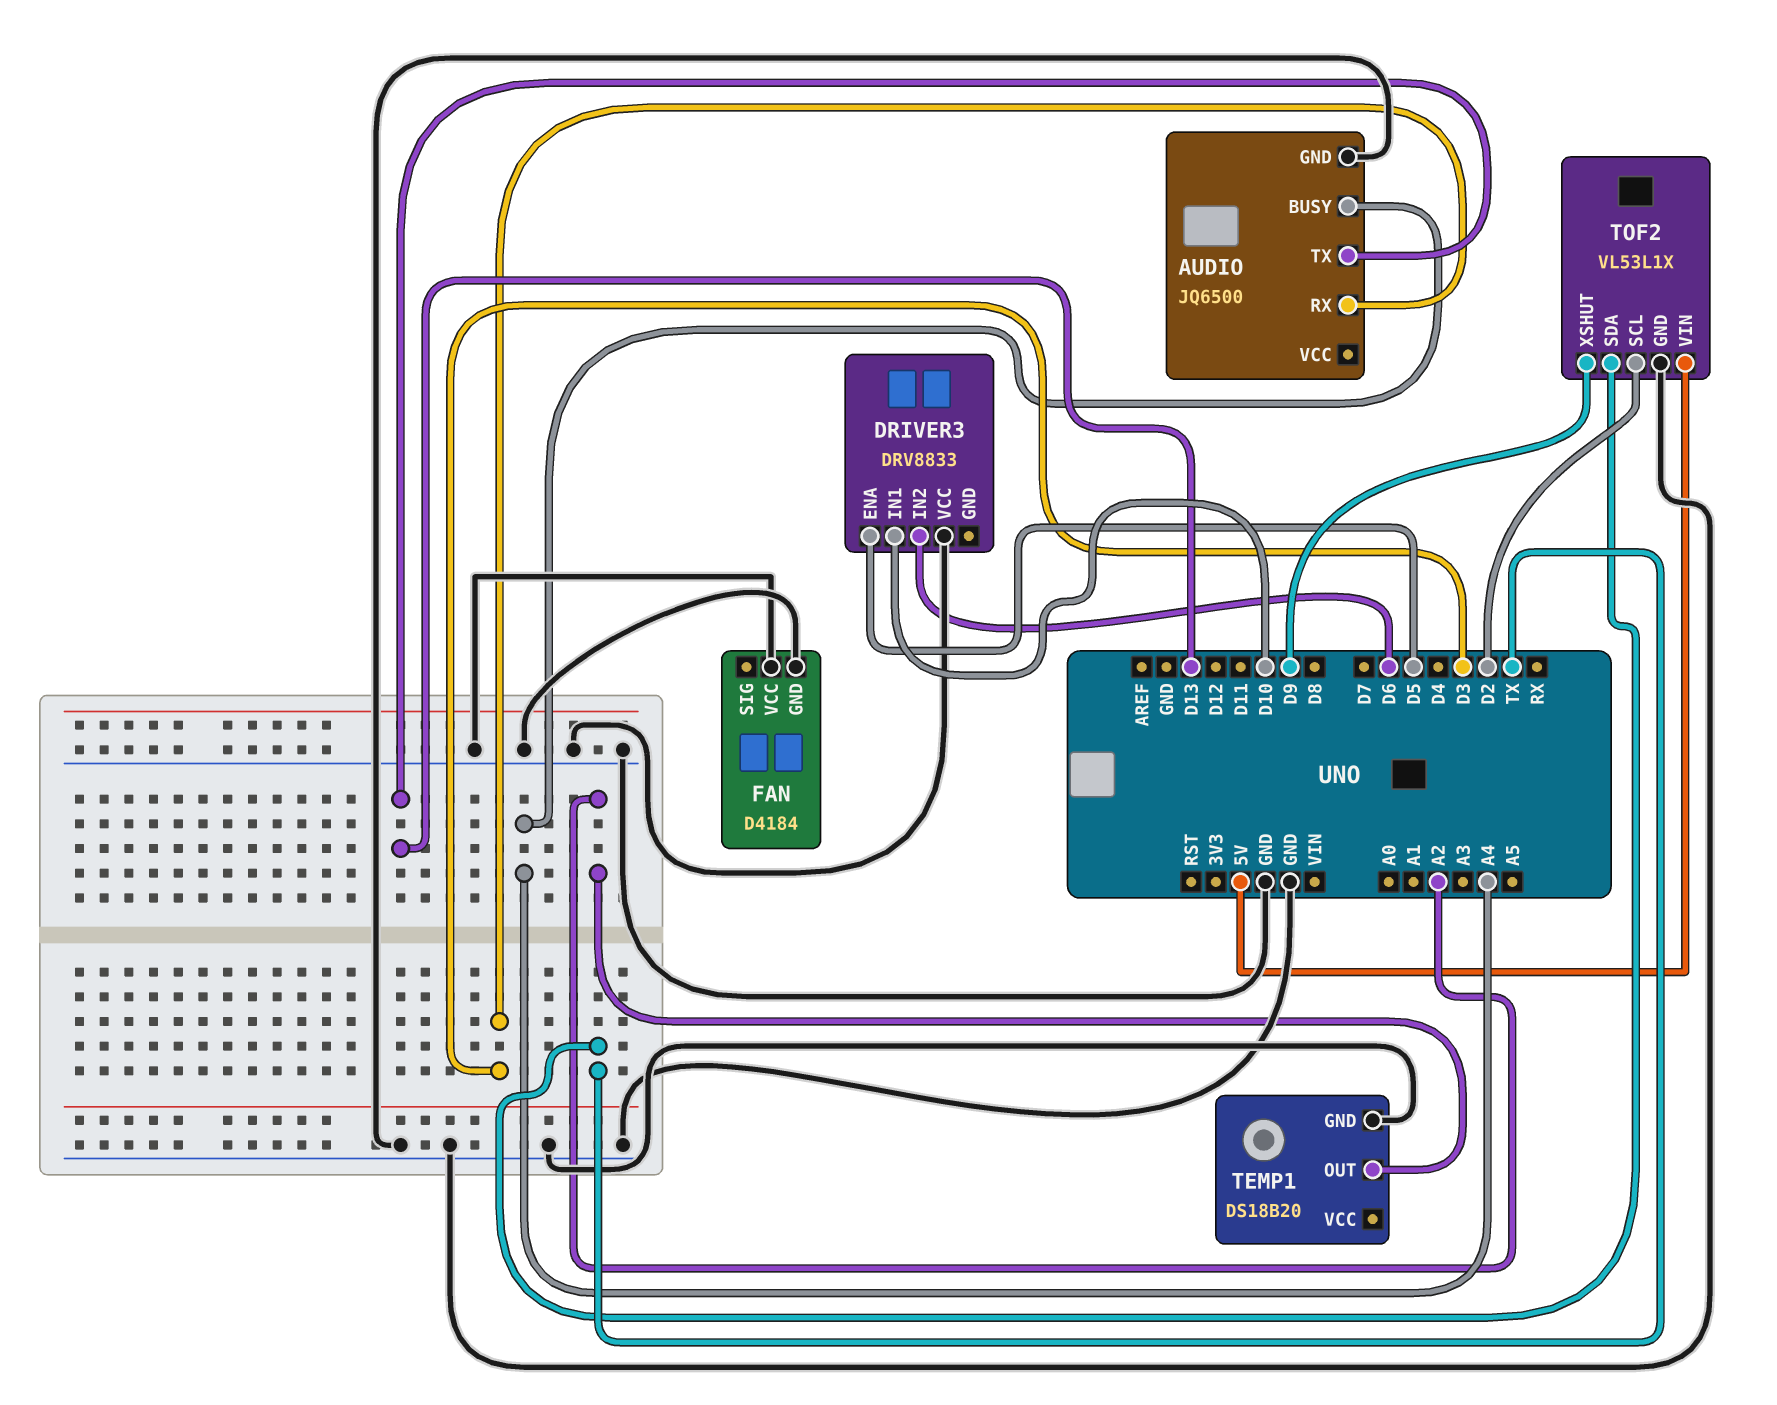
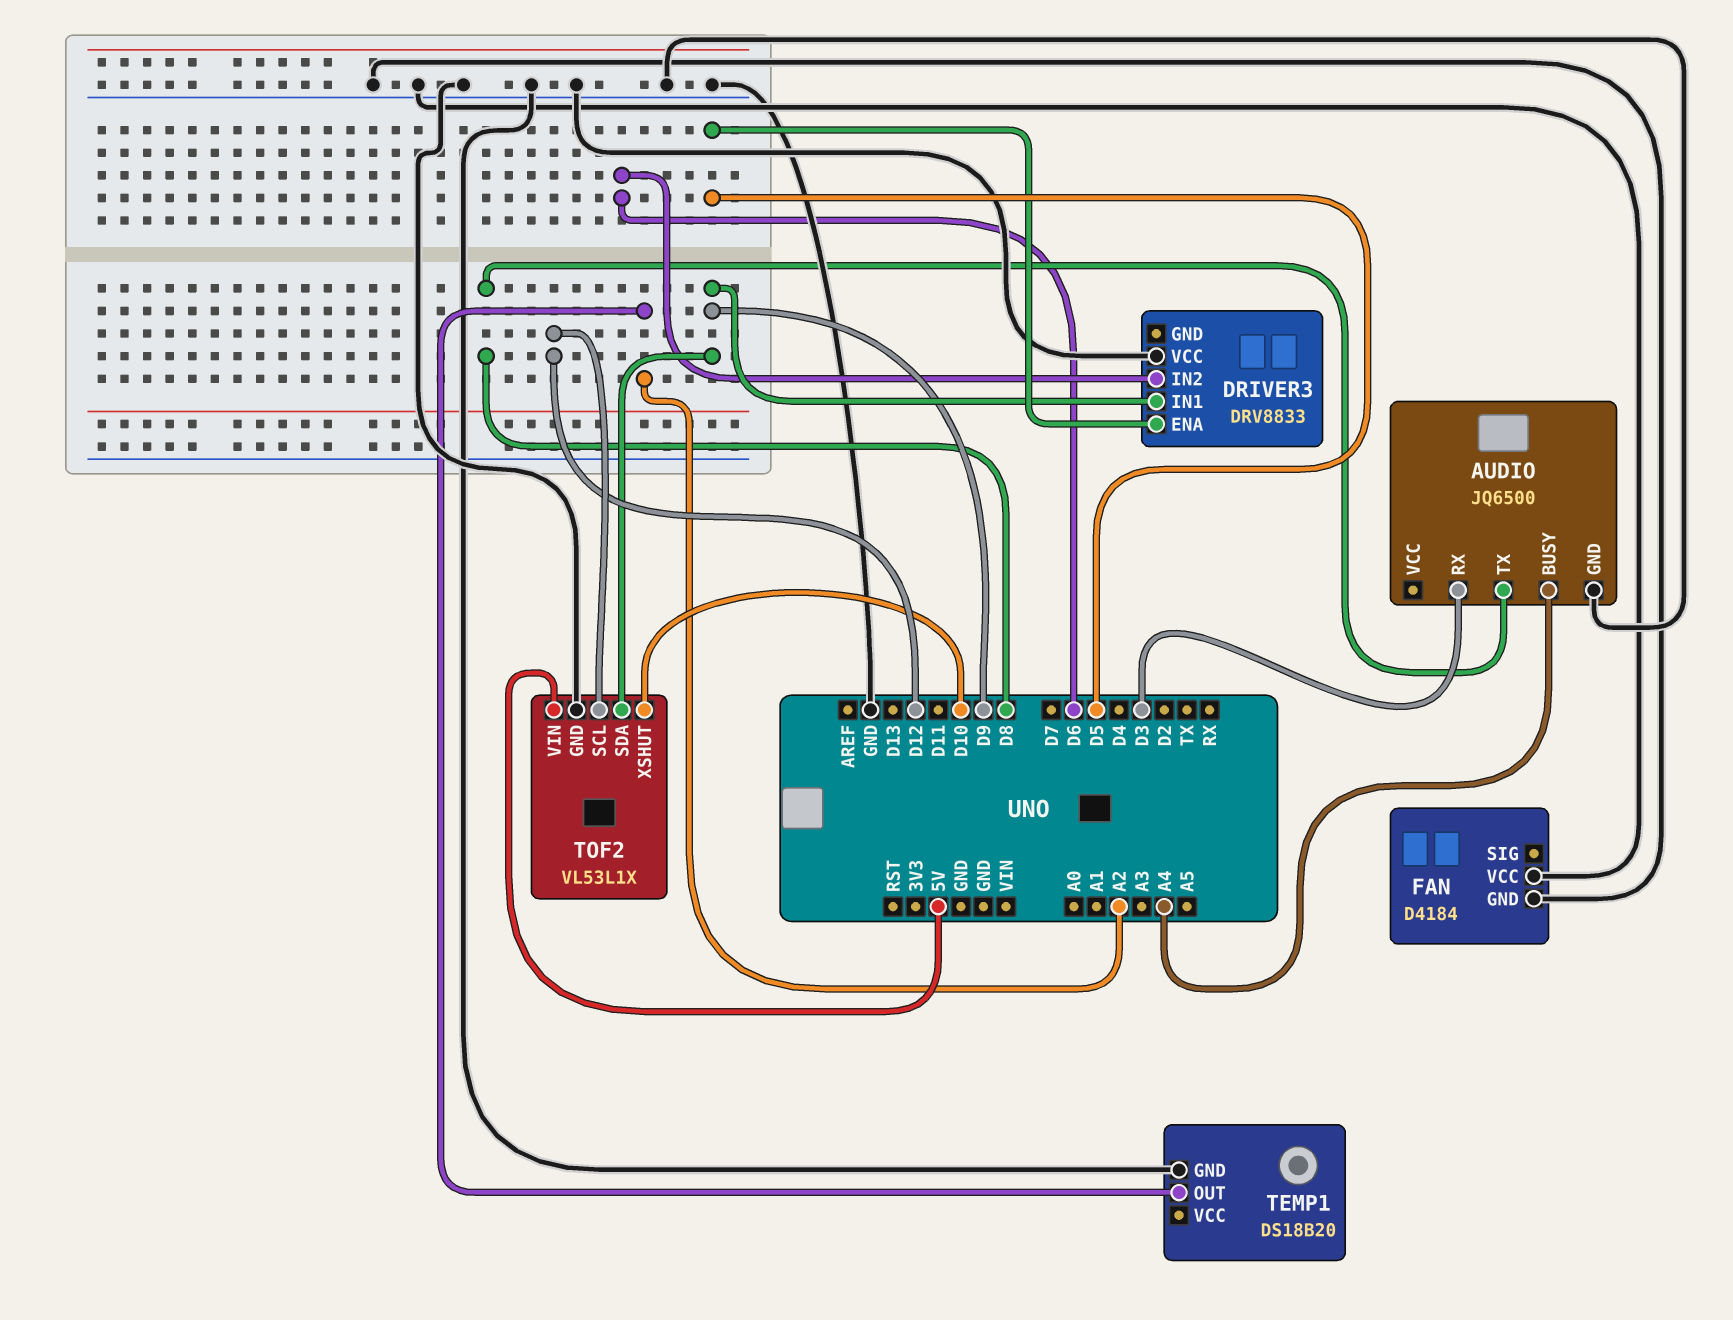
AUDIO pin TX: D13 -> D8
DRIVER3 pin IN1: D10 -> D9
TOF2 pin SCL: D2 -> D12
TOF2 pin SDA: TX -> D9
TOF2 pin XSHUT: D9 -> D10

